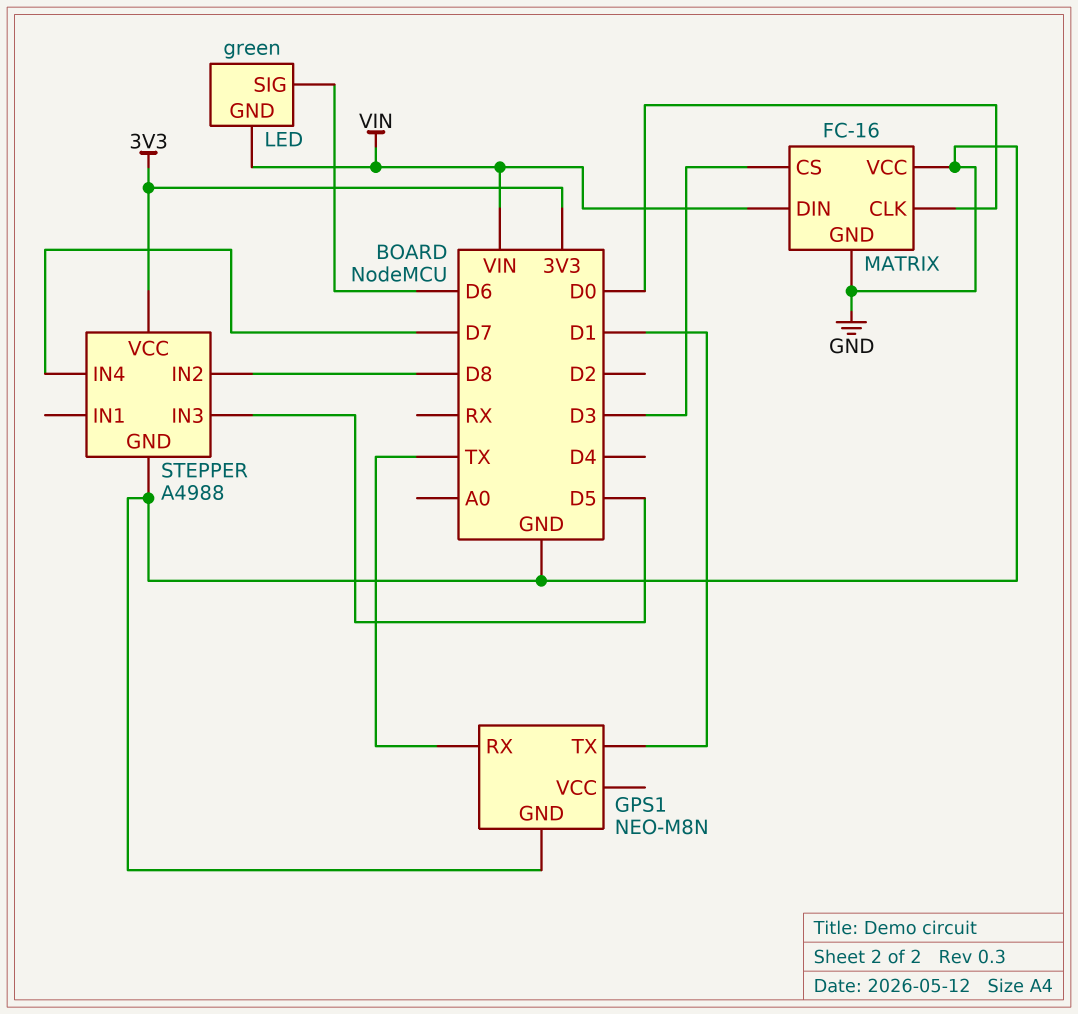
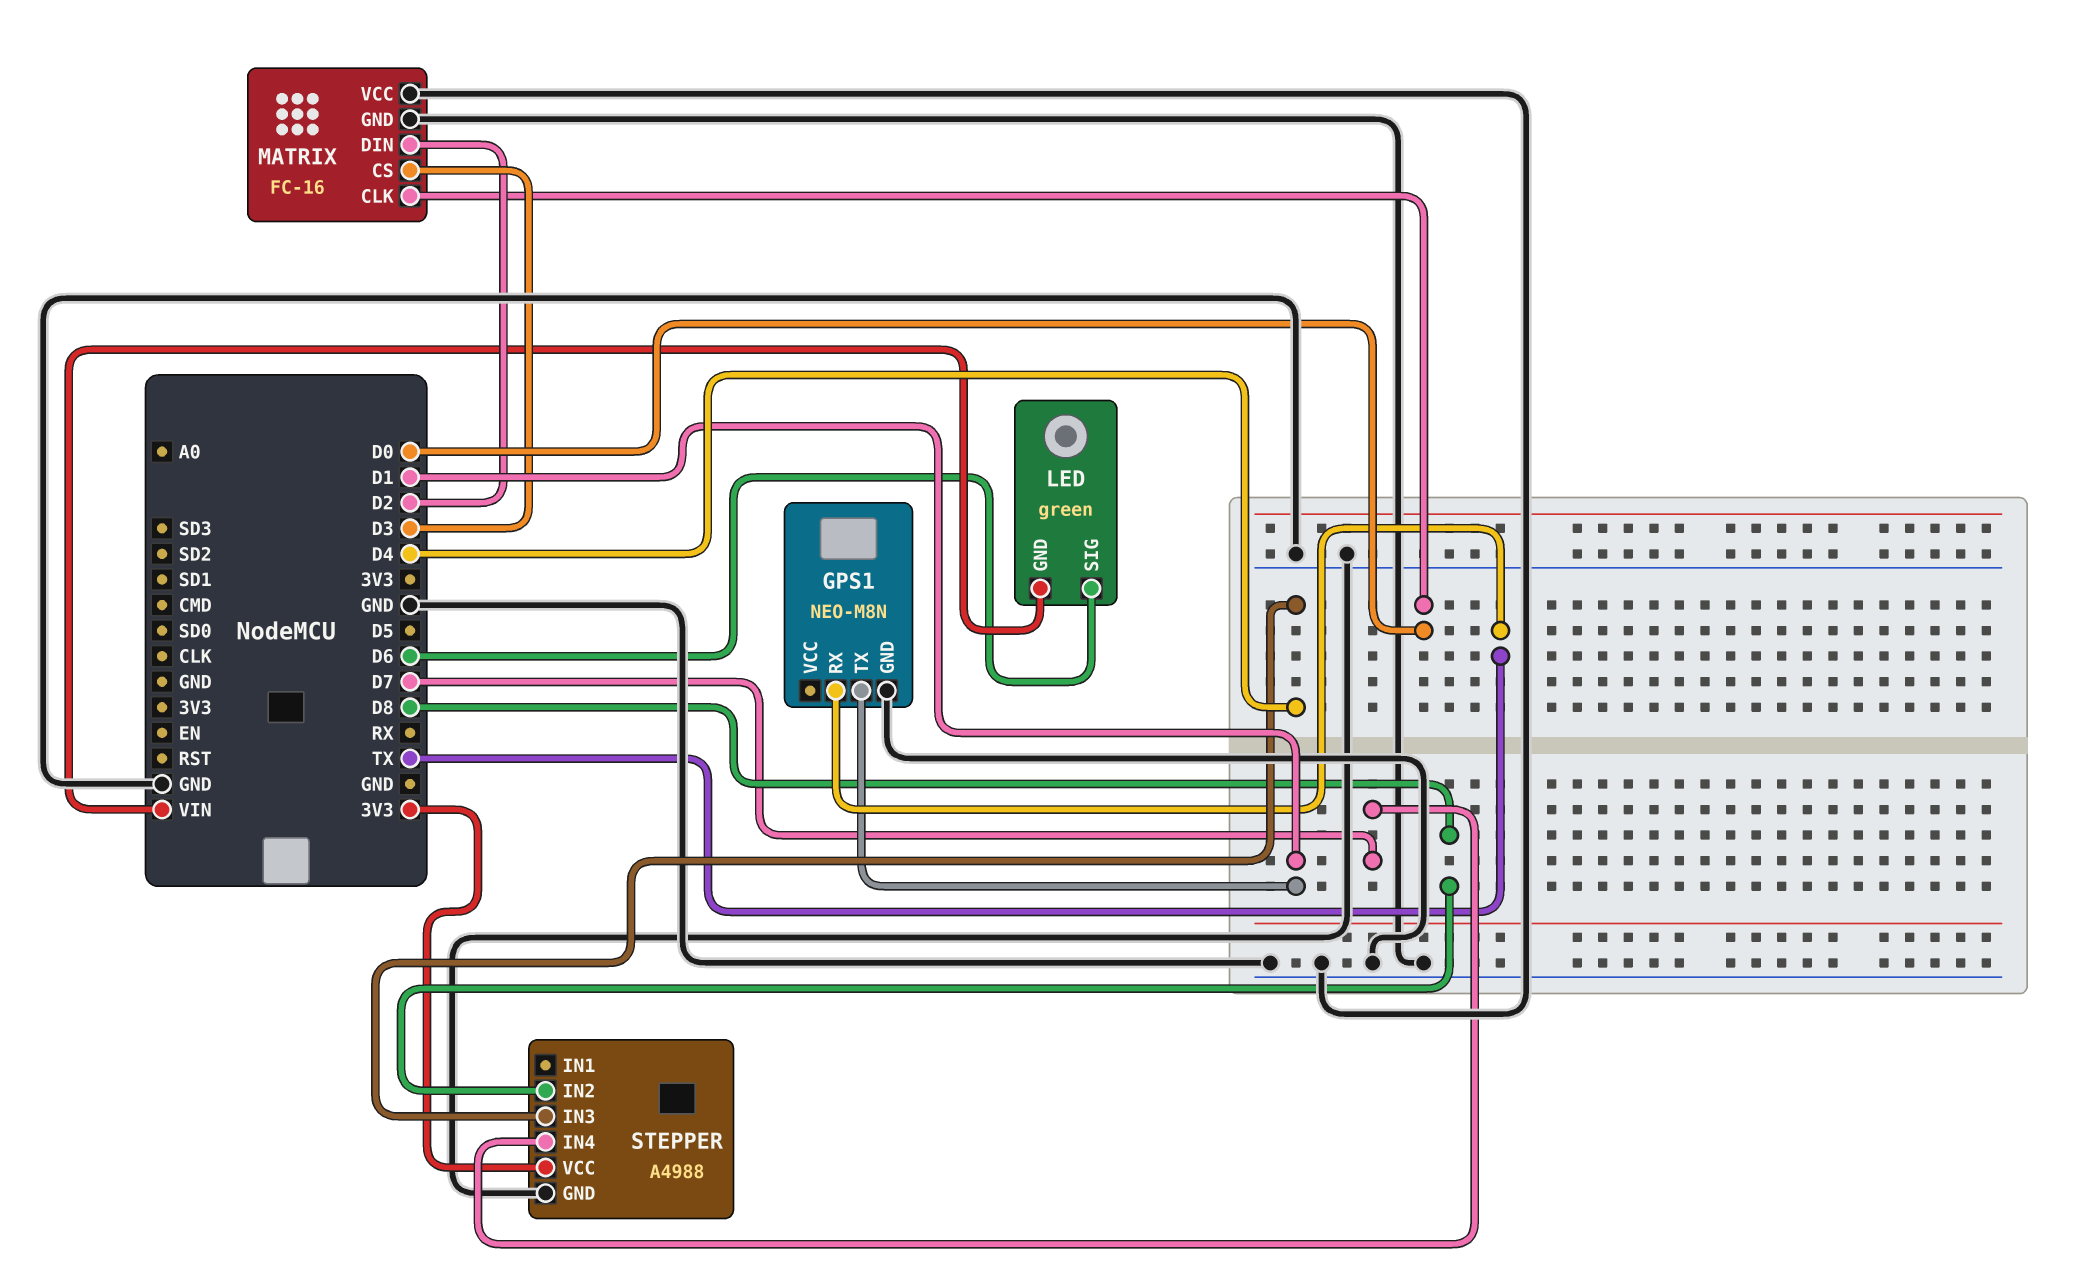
MATRIX pin DIN: VIN -> D2
STEPPER pin IN3: D5 -> D4

